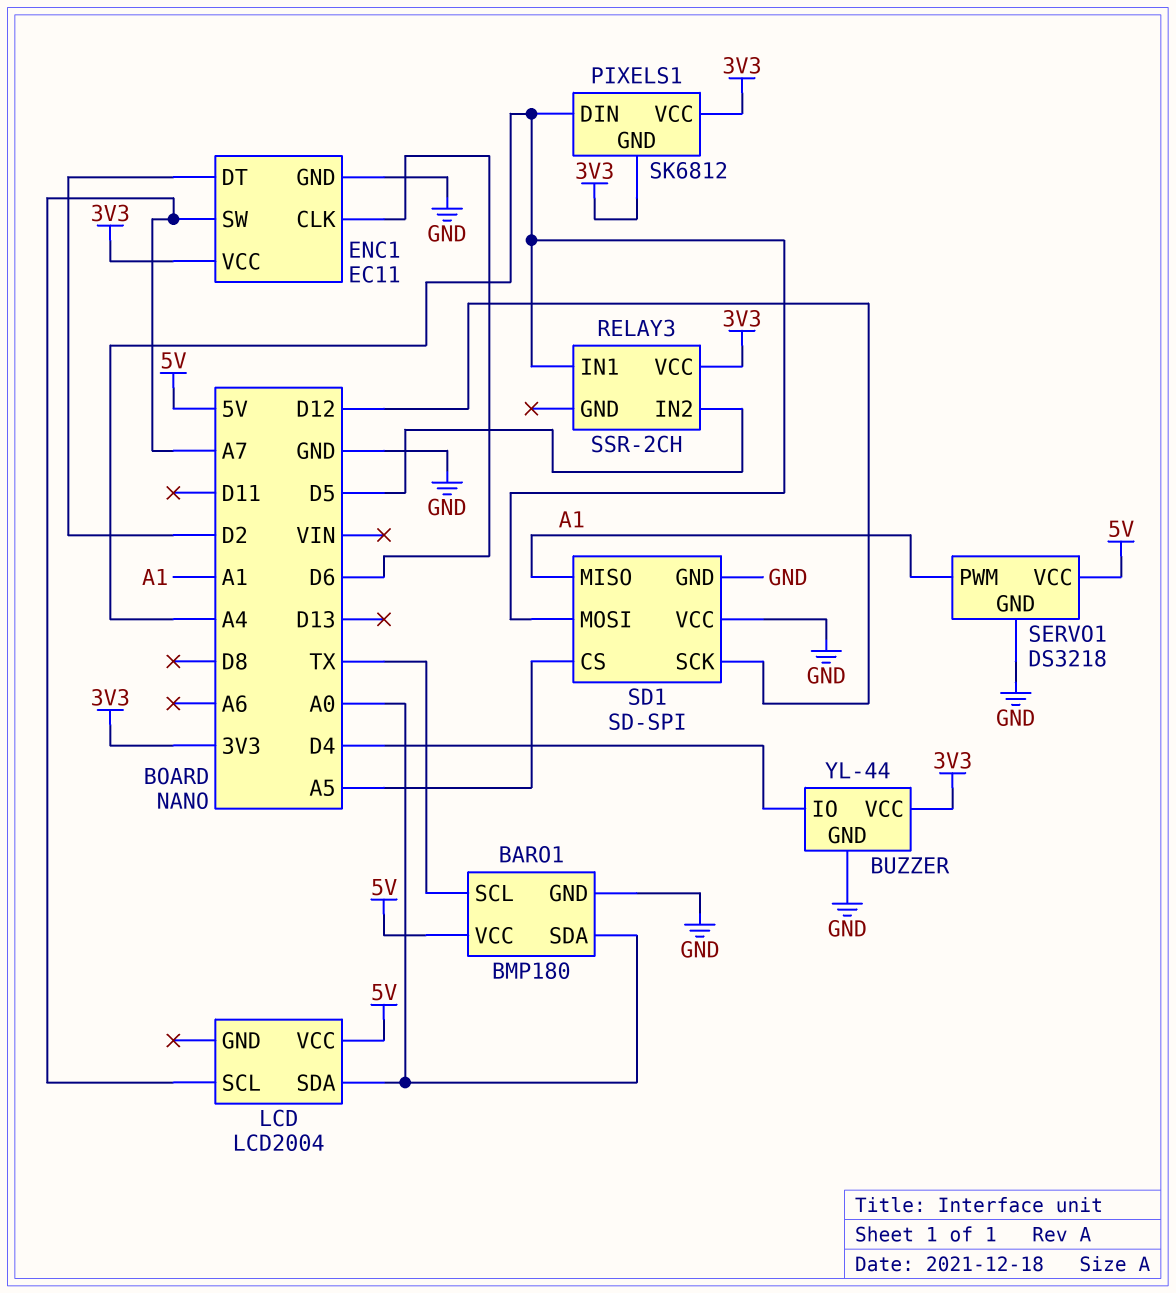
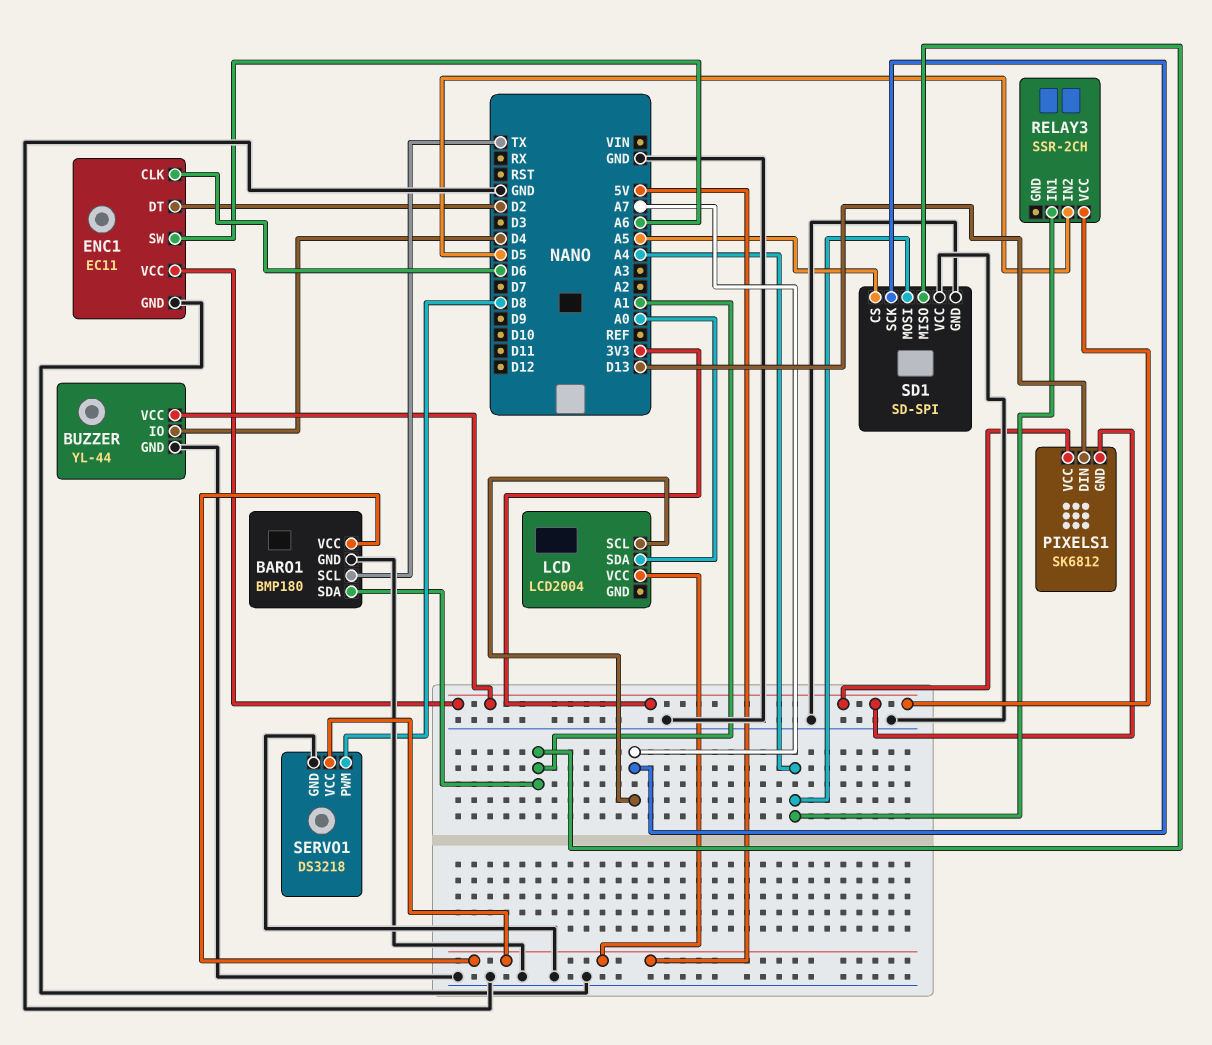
BARO1 pin SDA: A0 -> A1
ENC1 pin SW: A7 -> A6
PIXELS1 pin DIN: A4 -> D13
SD1 pin SCK: D12 -> A7
SERVO1 pin PWM: A1 -> D8

